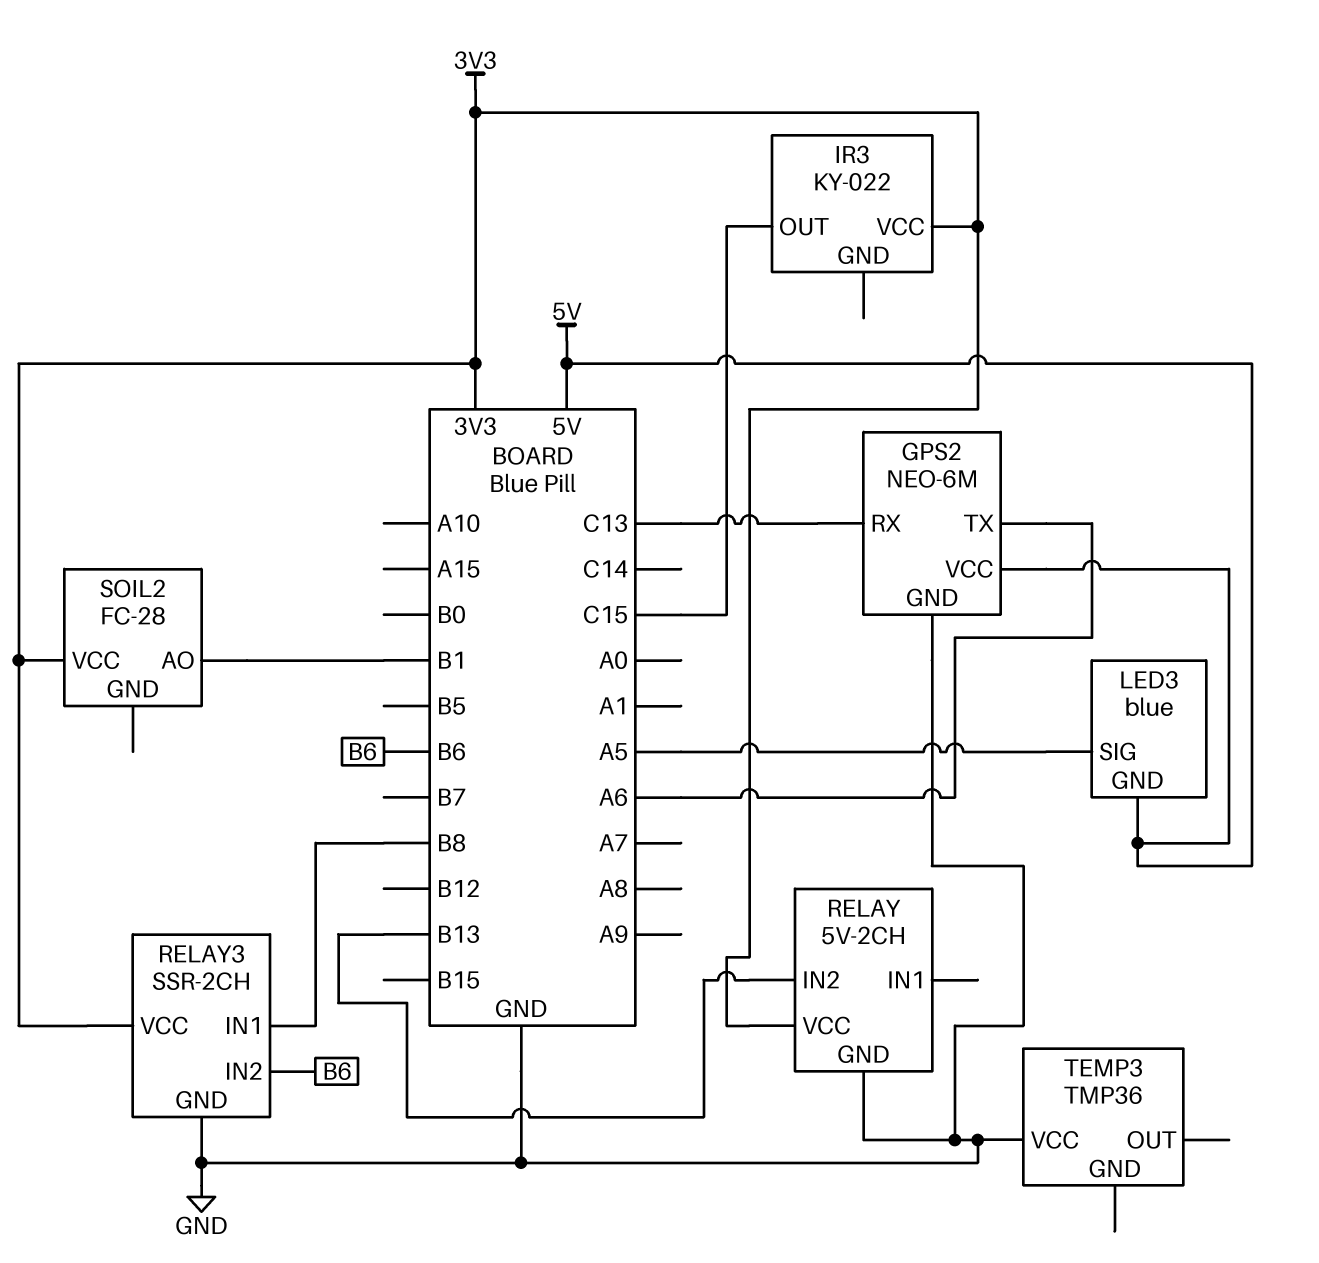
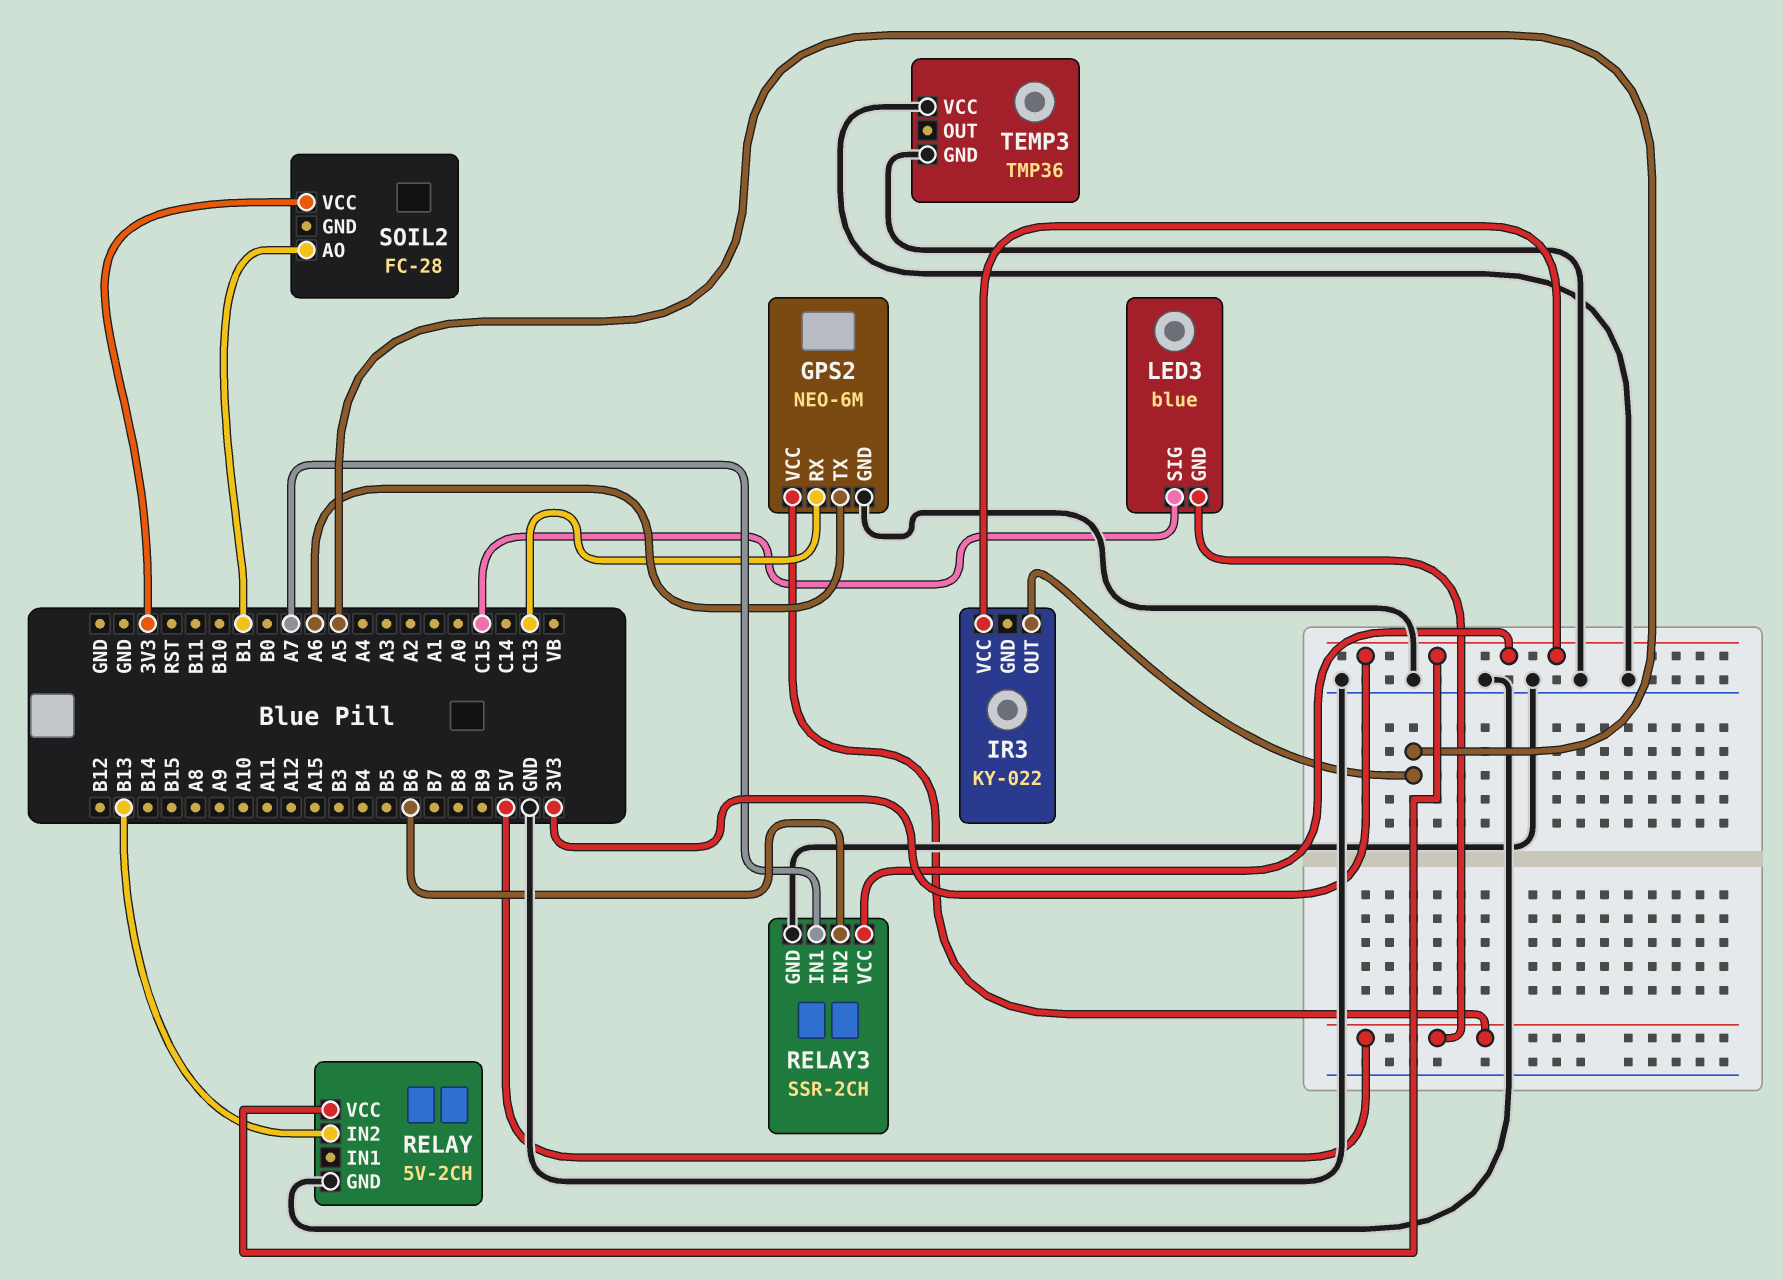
IR3 pin OUT: C15 -> A5
LED3 pin SIG: A5 -> C15
RELAY3 pin IN1: B8 -> A7
TEMP3 pin GND: none -> GND

